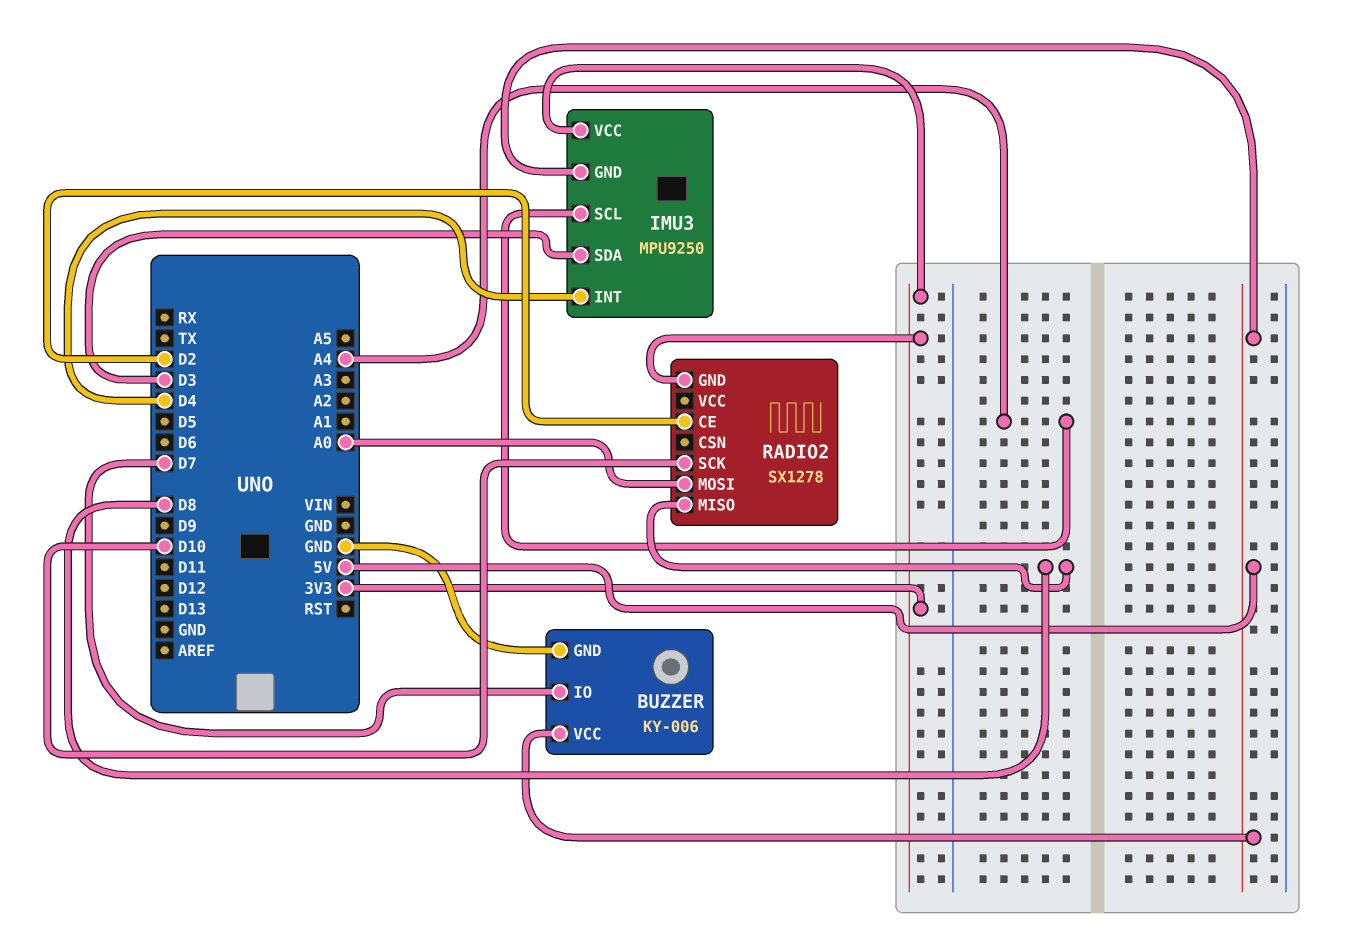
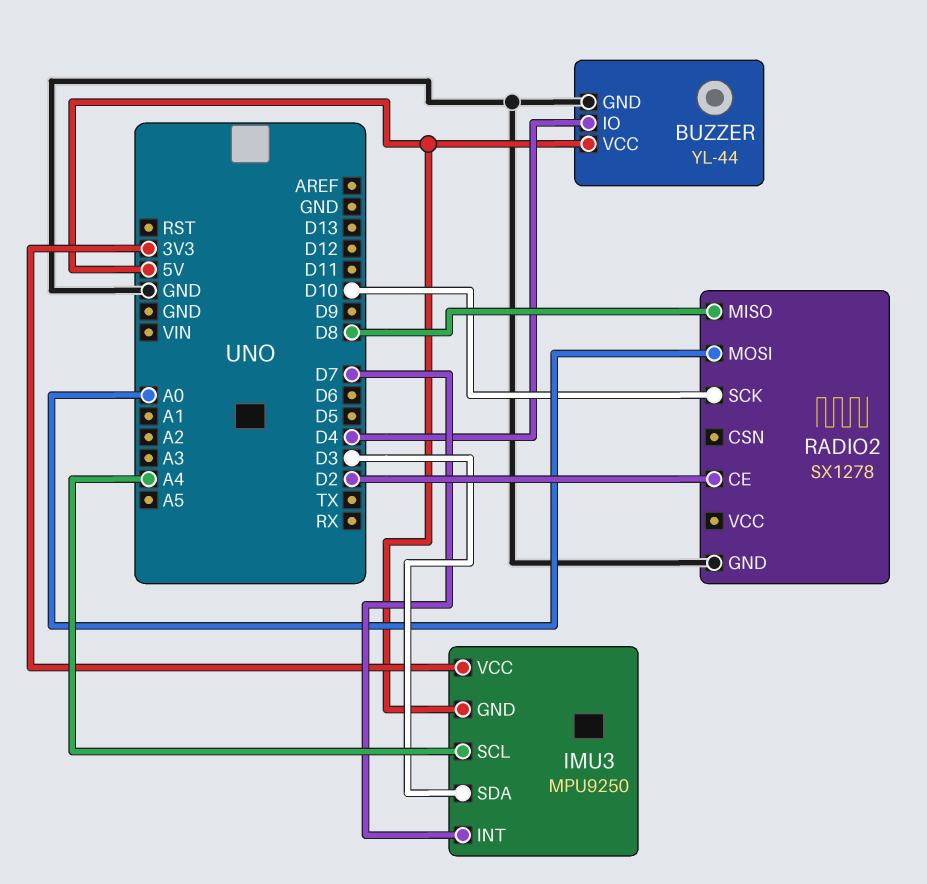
BUZZER: KY-006 -> YL-44
BUZZER pin IO: D7 -> D4
IMU3 pin INT: D4 -> D7
RADIO2 pin GND: 3V3 -> GND

